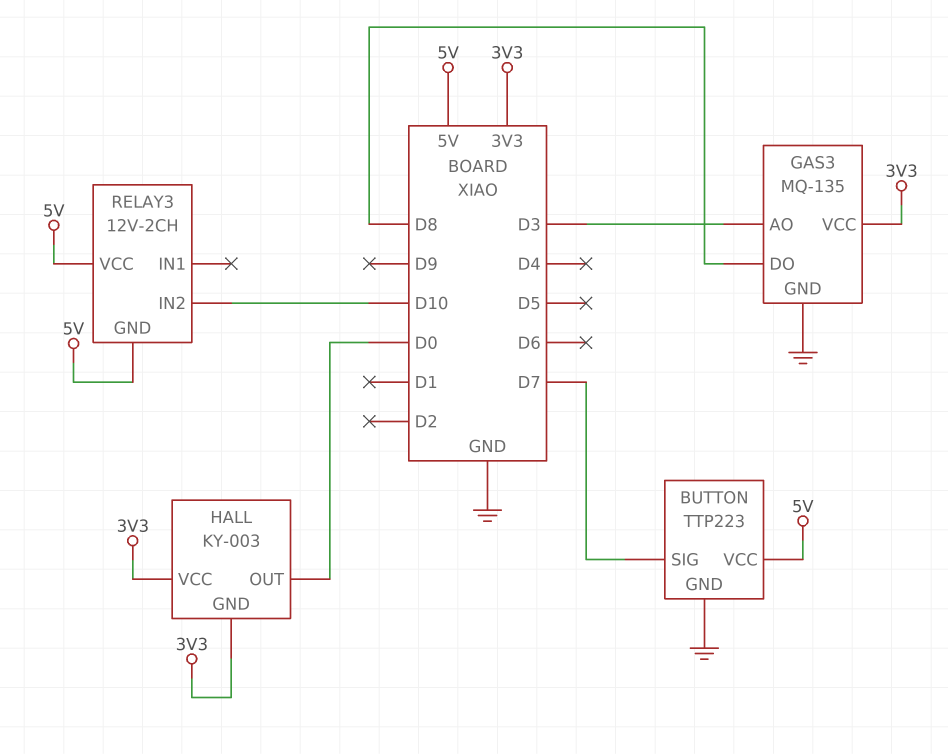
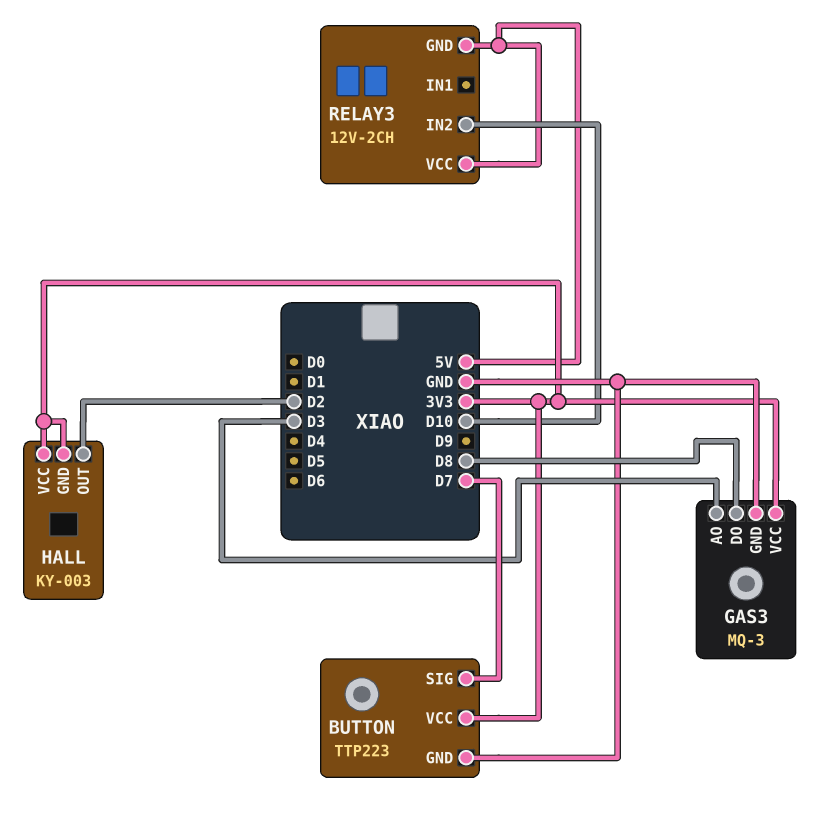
BUTTON pin VCC: 5V -> 3V3
GAS3: MQ-135 -> MQ-3
HALL pin OUT: D0 -> D2

